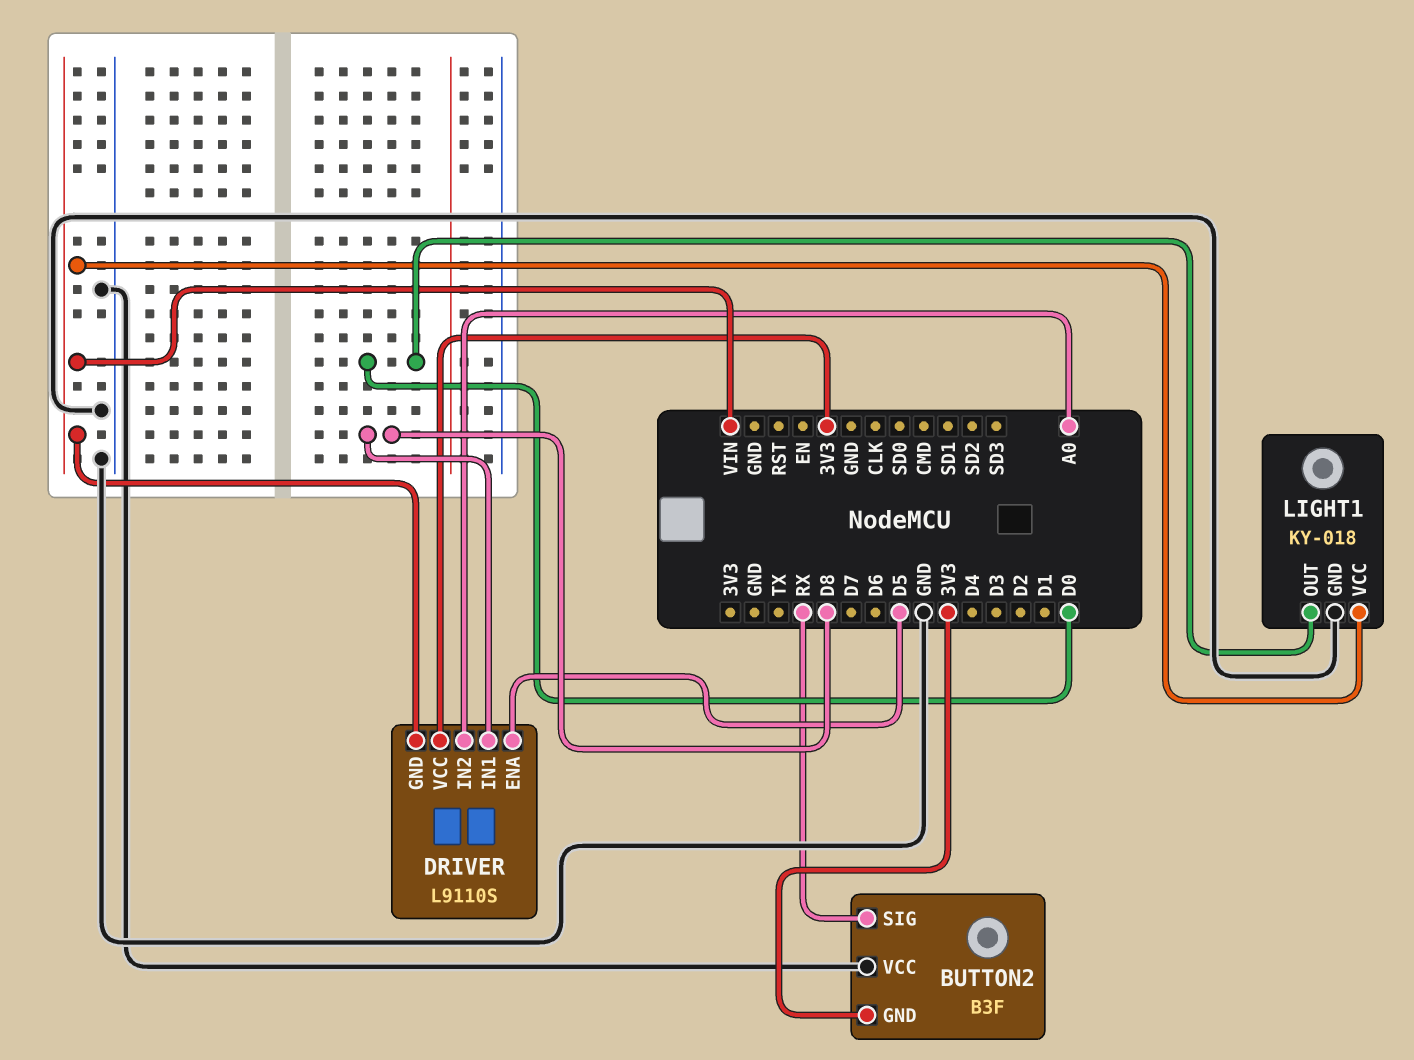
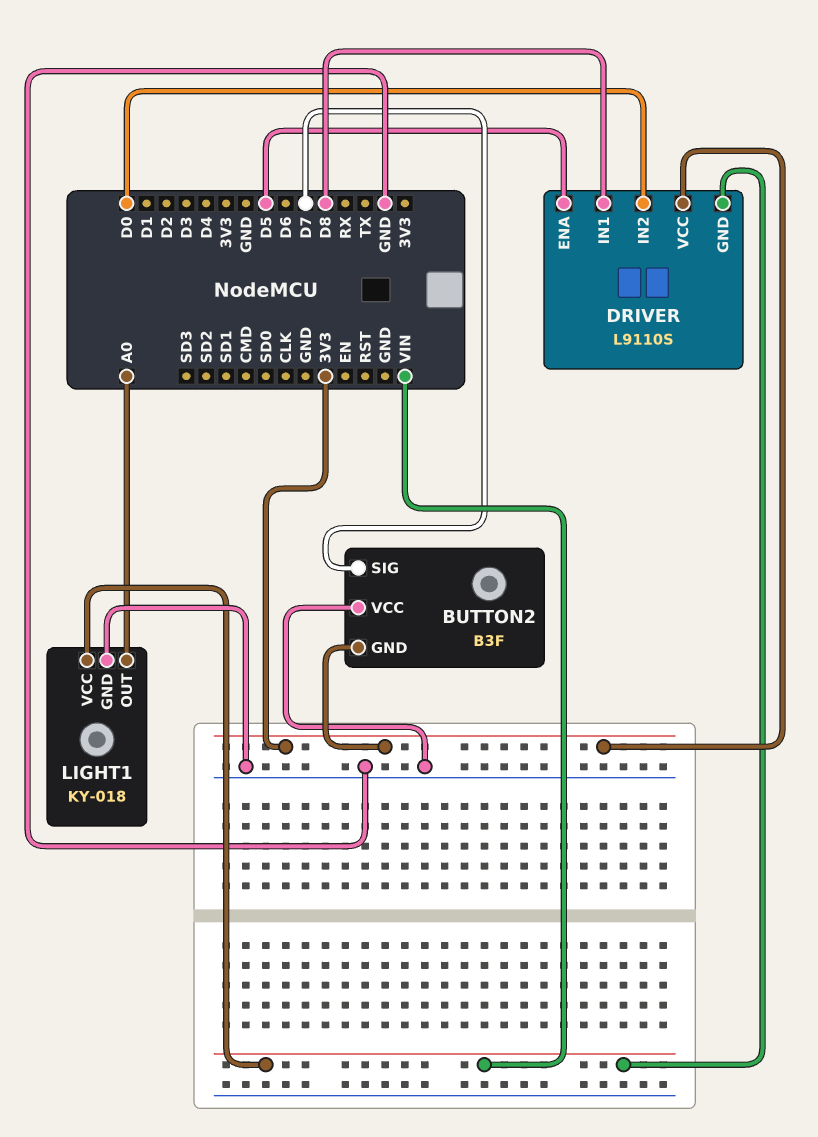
BUTTON2 pin SIG: RX -> D7
DRIVER pin IN2: A0 -> D0
LIGHT1 pin OUT: D0 -> A0

